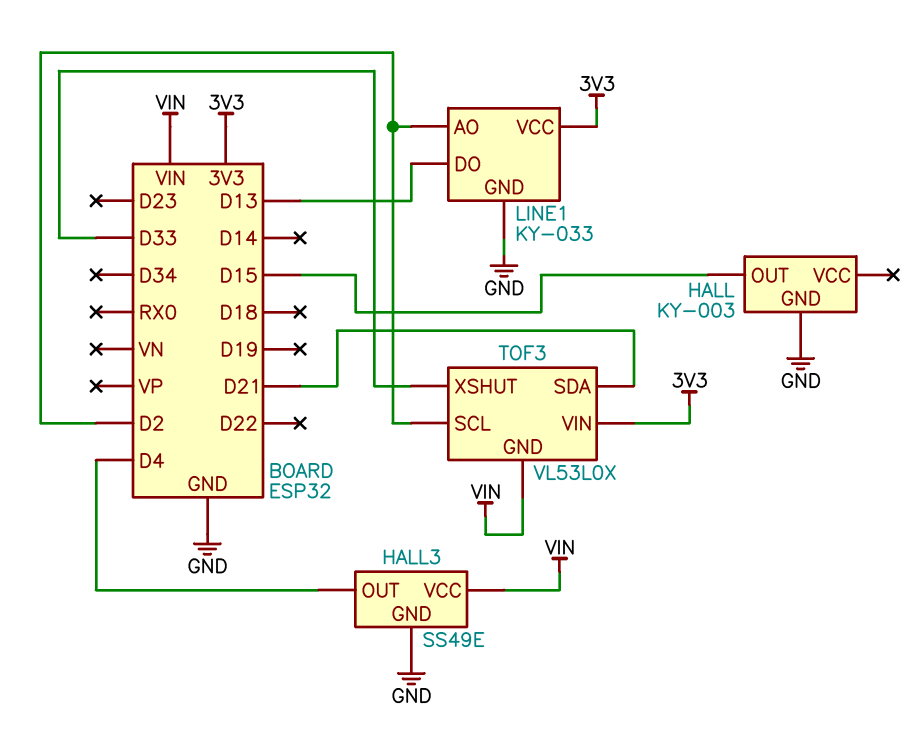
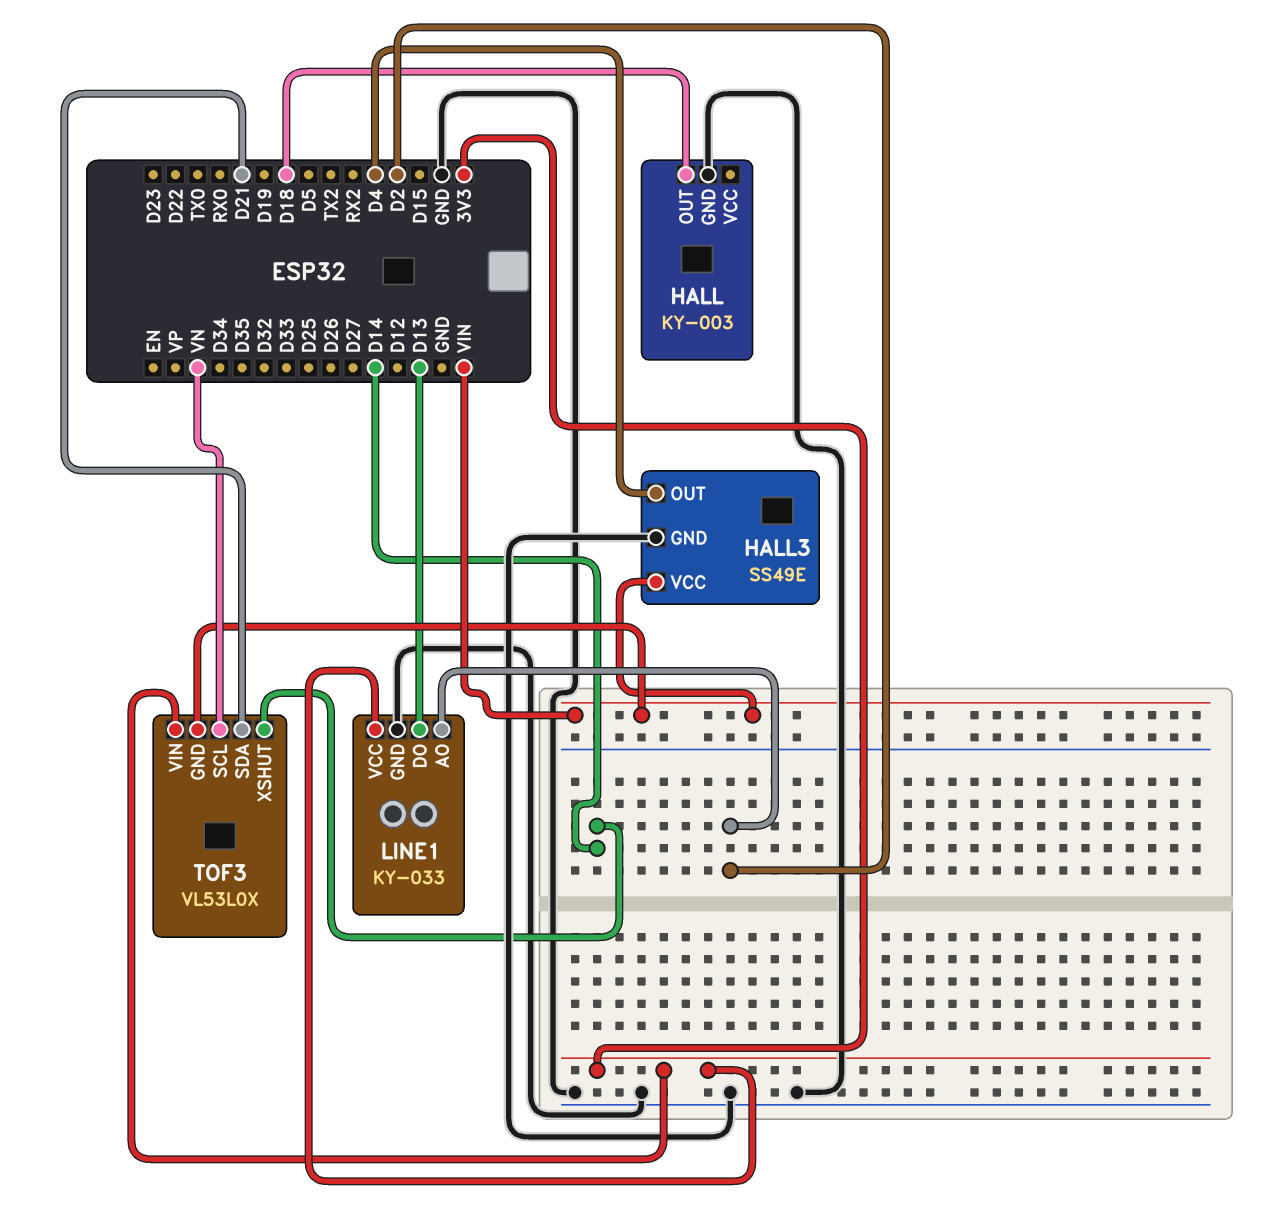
HALL pin OUT: D15 -> D18
TOF3 pin SCL: D2 -> VN
TOF3 pin XSHUT: D33 -> D14

